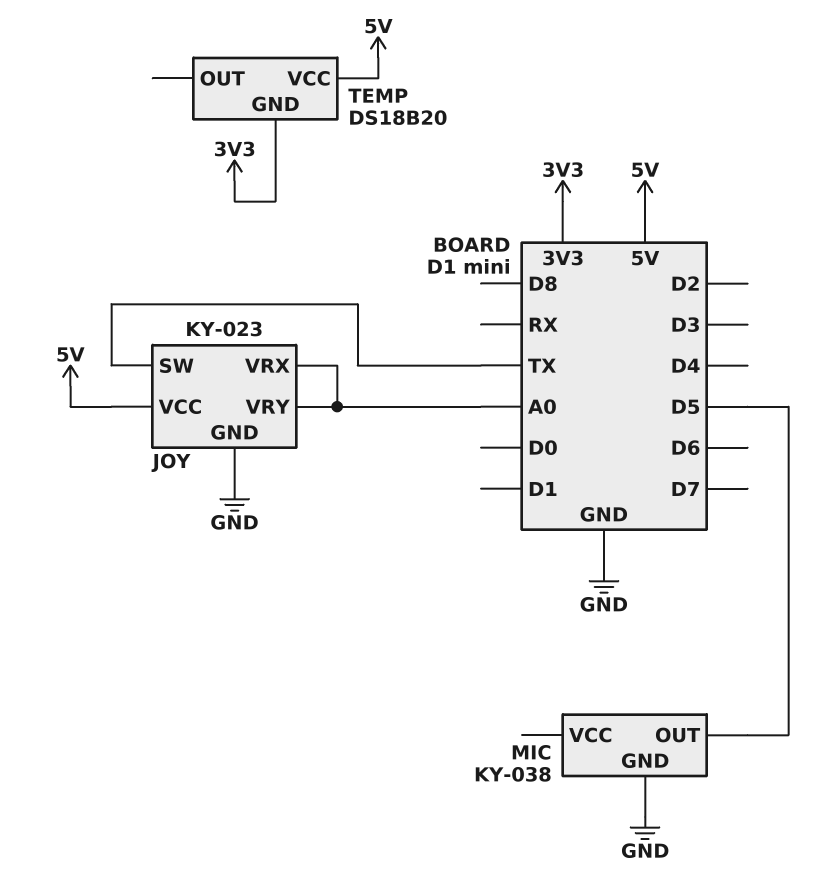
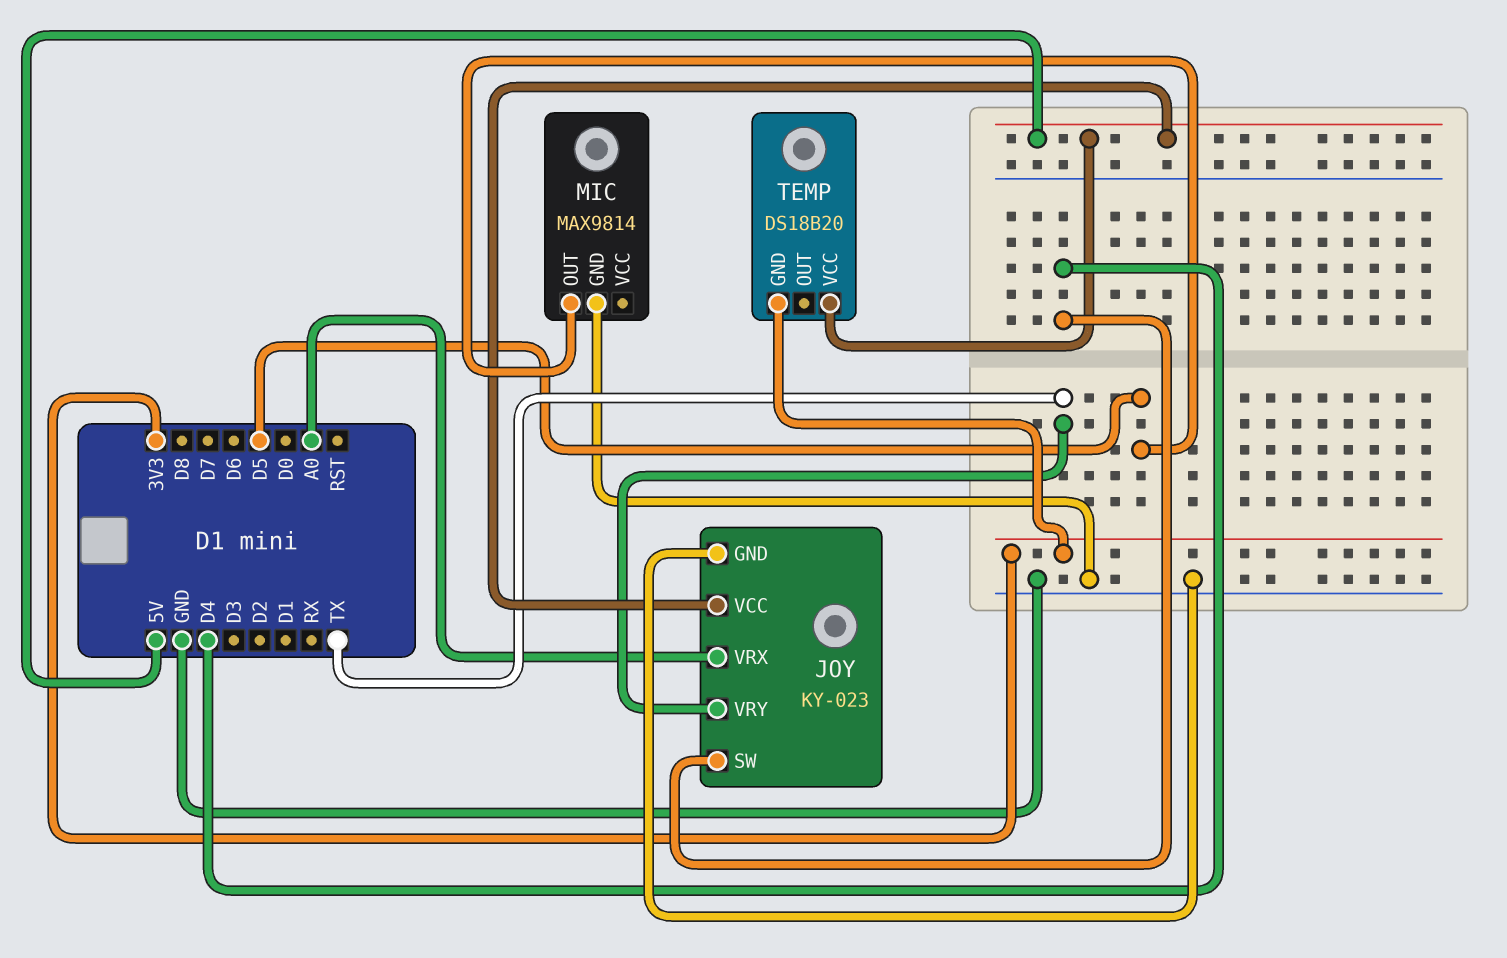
JOY pin SW: TX -> D4
JOY pin VRY: A0 -> TX
MIC: KY-038 -> MAX9814

